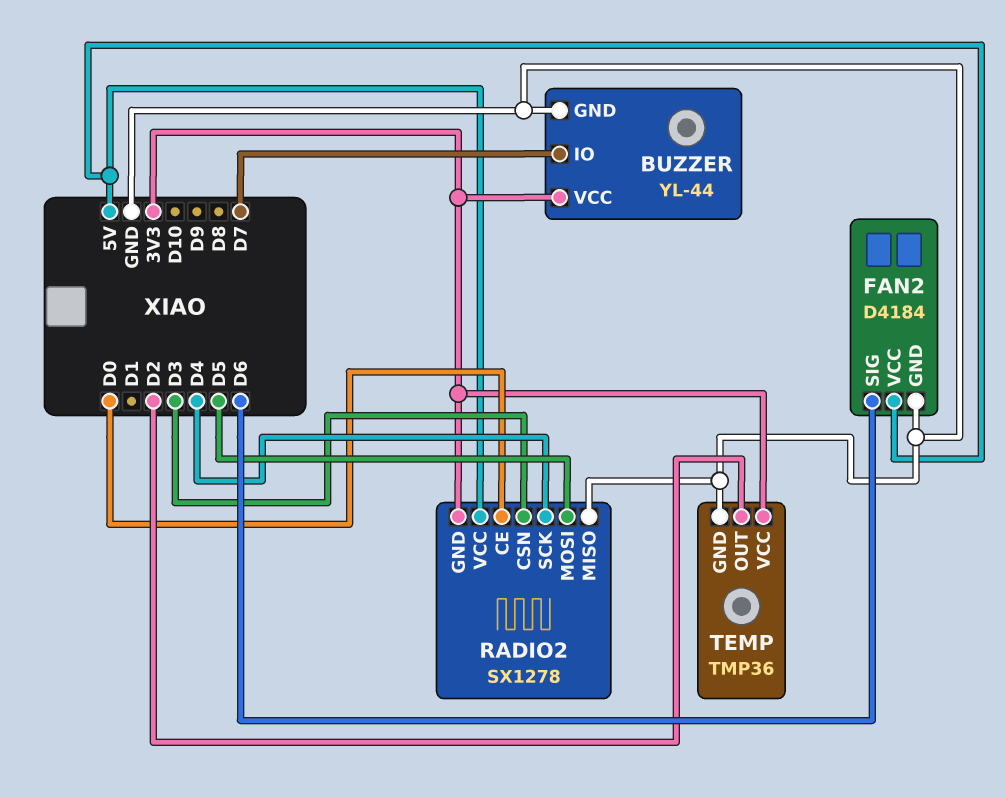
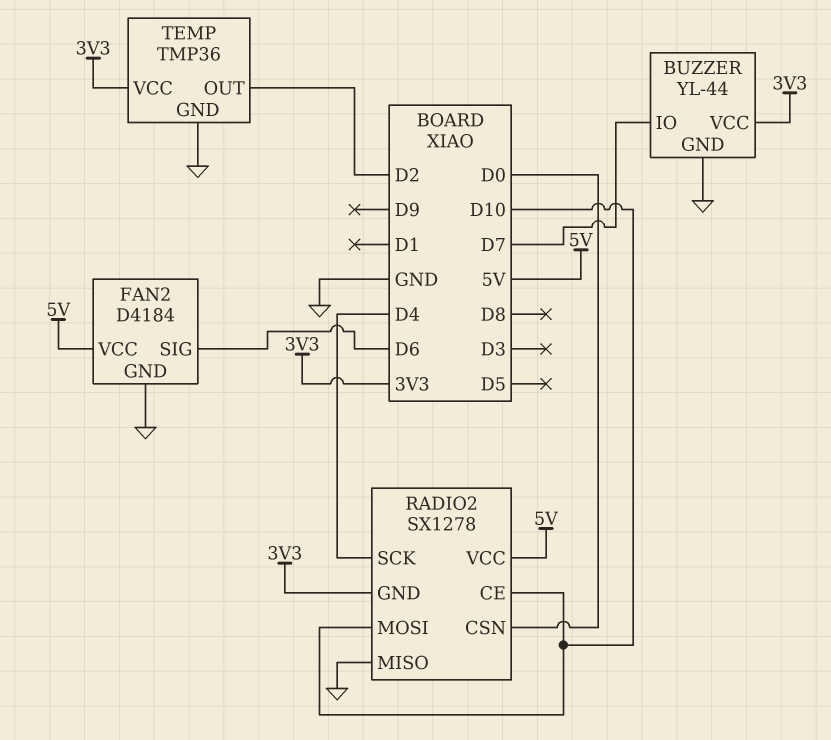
RADIO2 pin CE: D0 -> D10
RADIO2 pin CSN: D3 -> D0
RADIO2 pin MOSI: D5 -> D10

